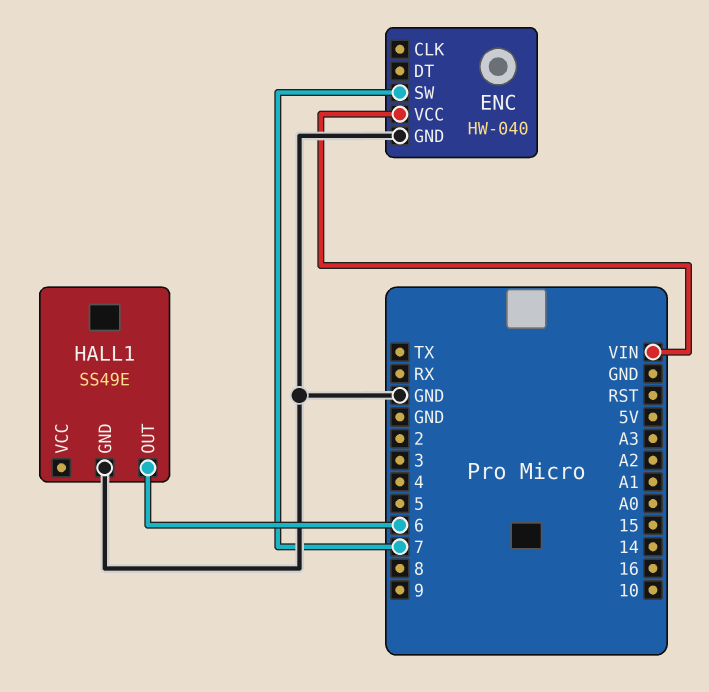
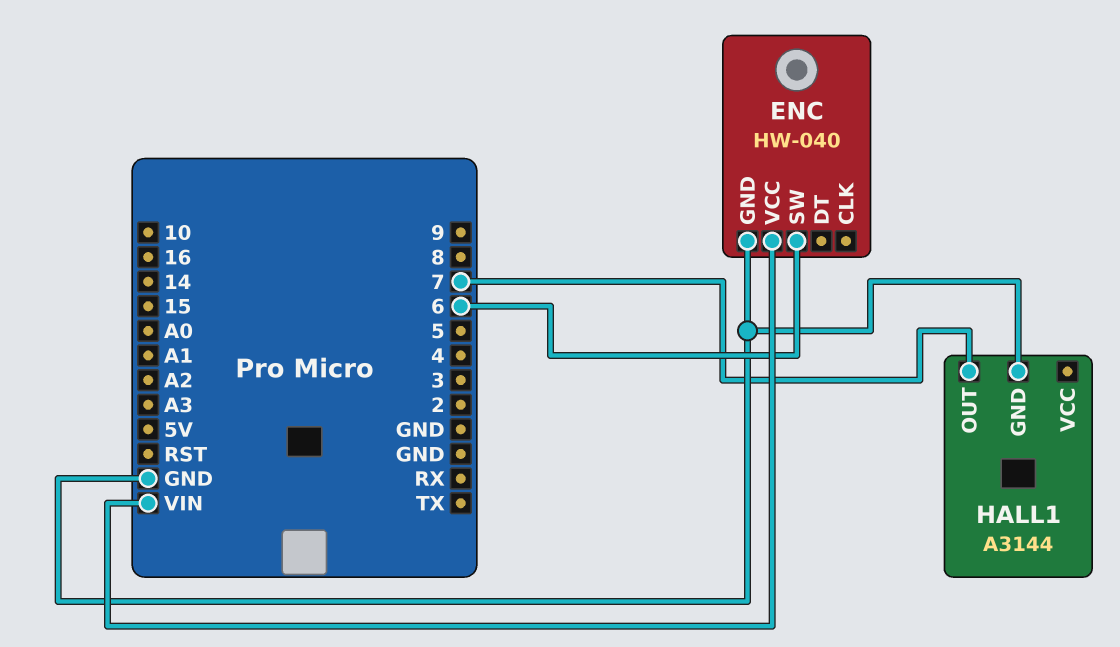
ENC pin SW: 7 -> 6
HALL1: SS49E -> A3144
HALL1 pin OUT: 6 -> 7

